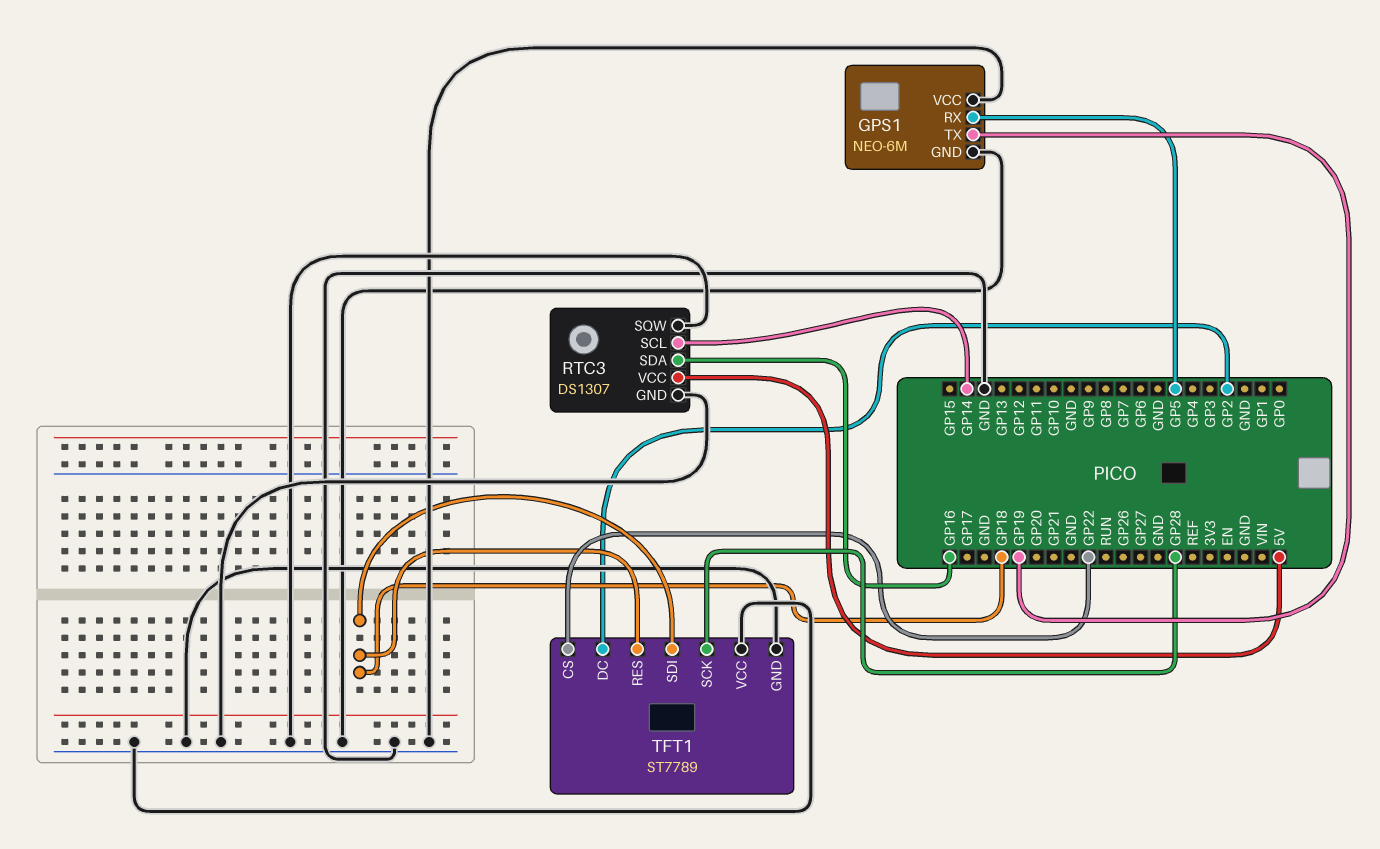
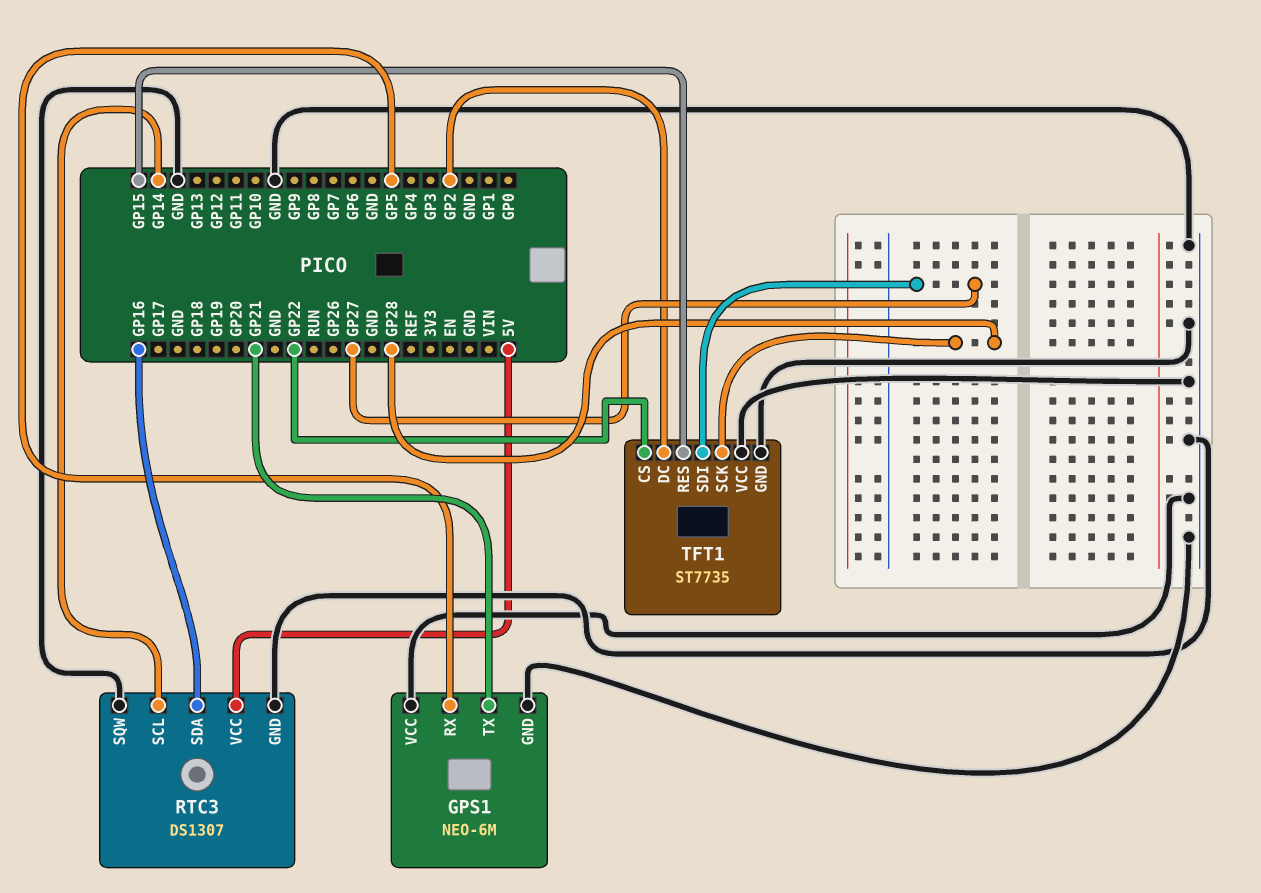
GPS1 pin TX: GP19 -> GP21
TFT1: ST7789 -> ST7735
TFT1 pin RES: GP18 -> GP15
TFT1 pin SDI: GP18 -> GP27

